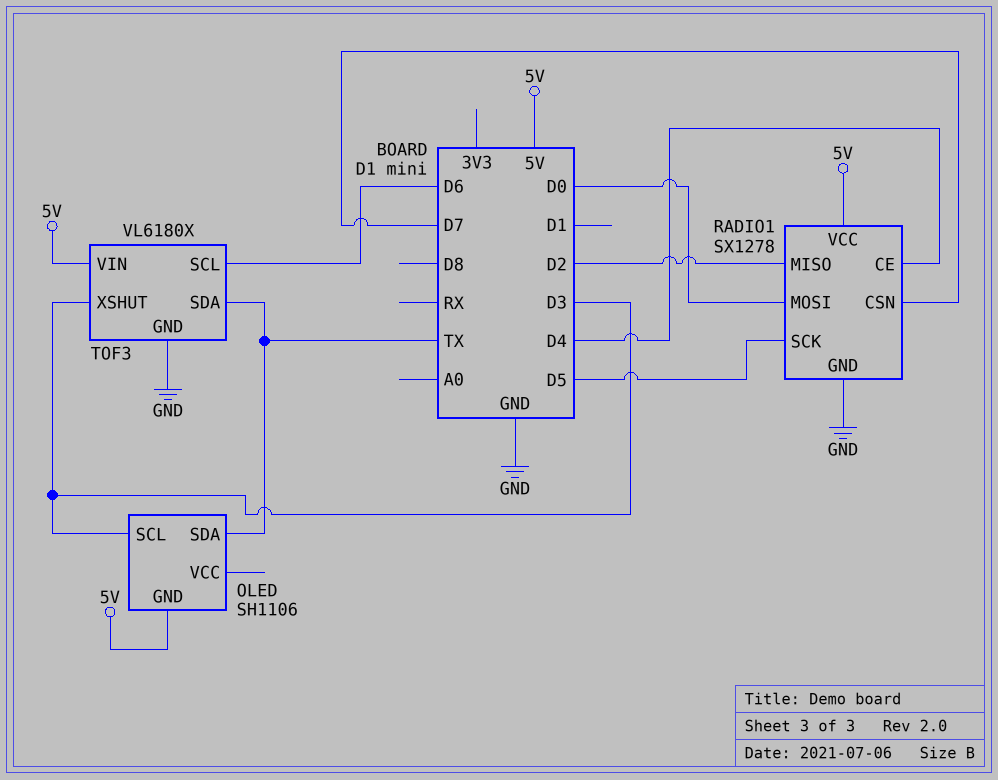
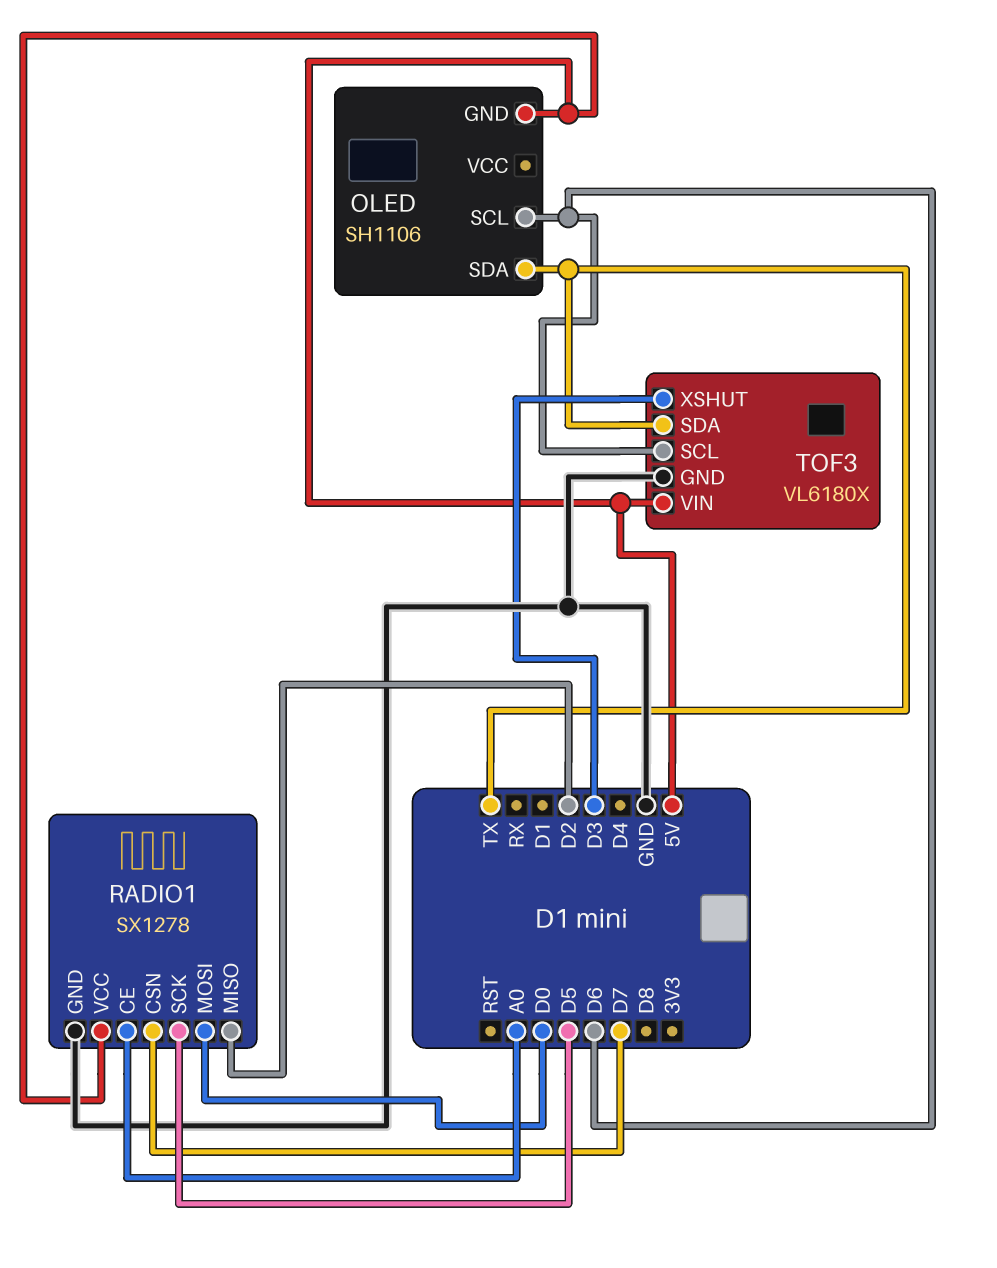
OLED pin SCL: D3 -> D6
RADIO1 pin CE: D4 -> A0

